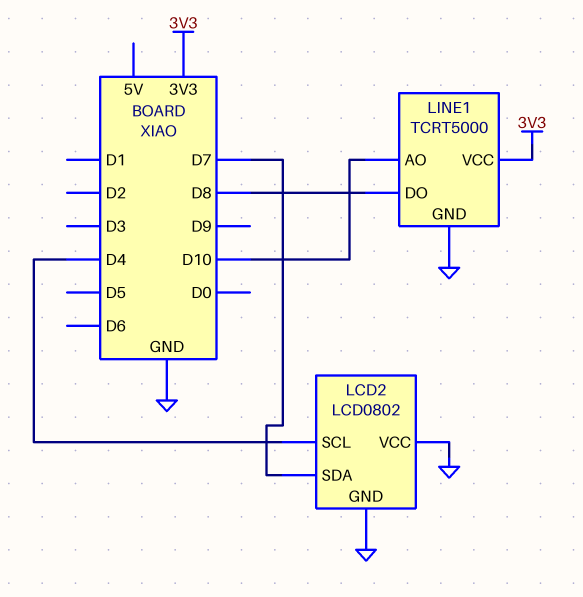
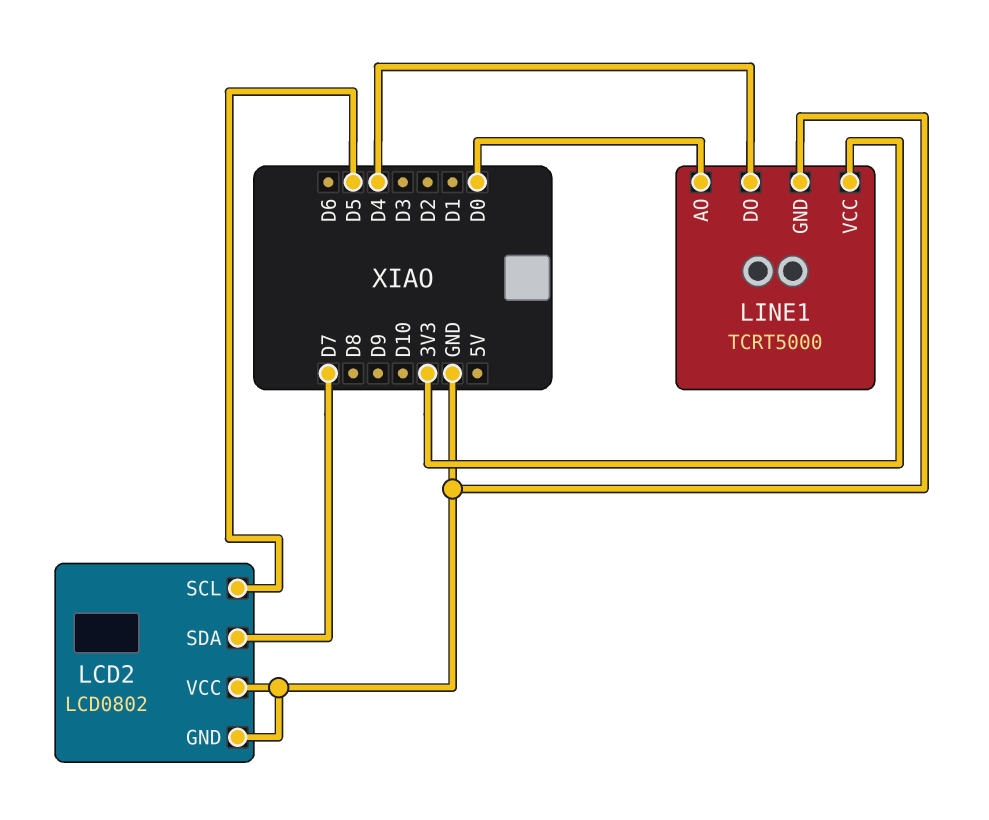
LCD2 pin SCL: D4 -> D5
LINE1 pin AO: D10 -> D0
LINE1 pin DO: D8 -> D4

